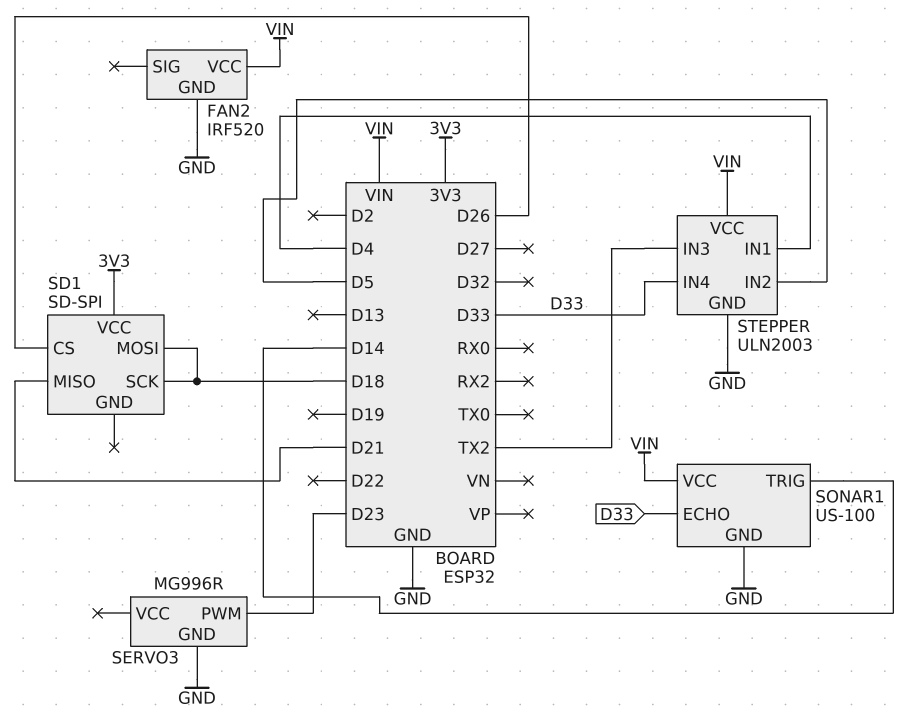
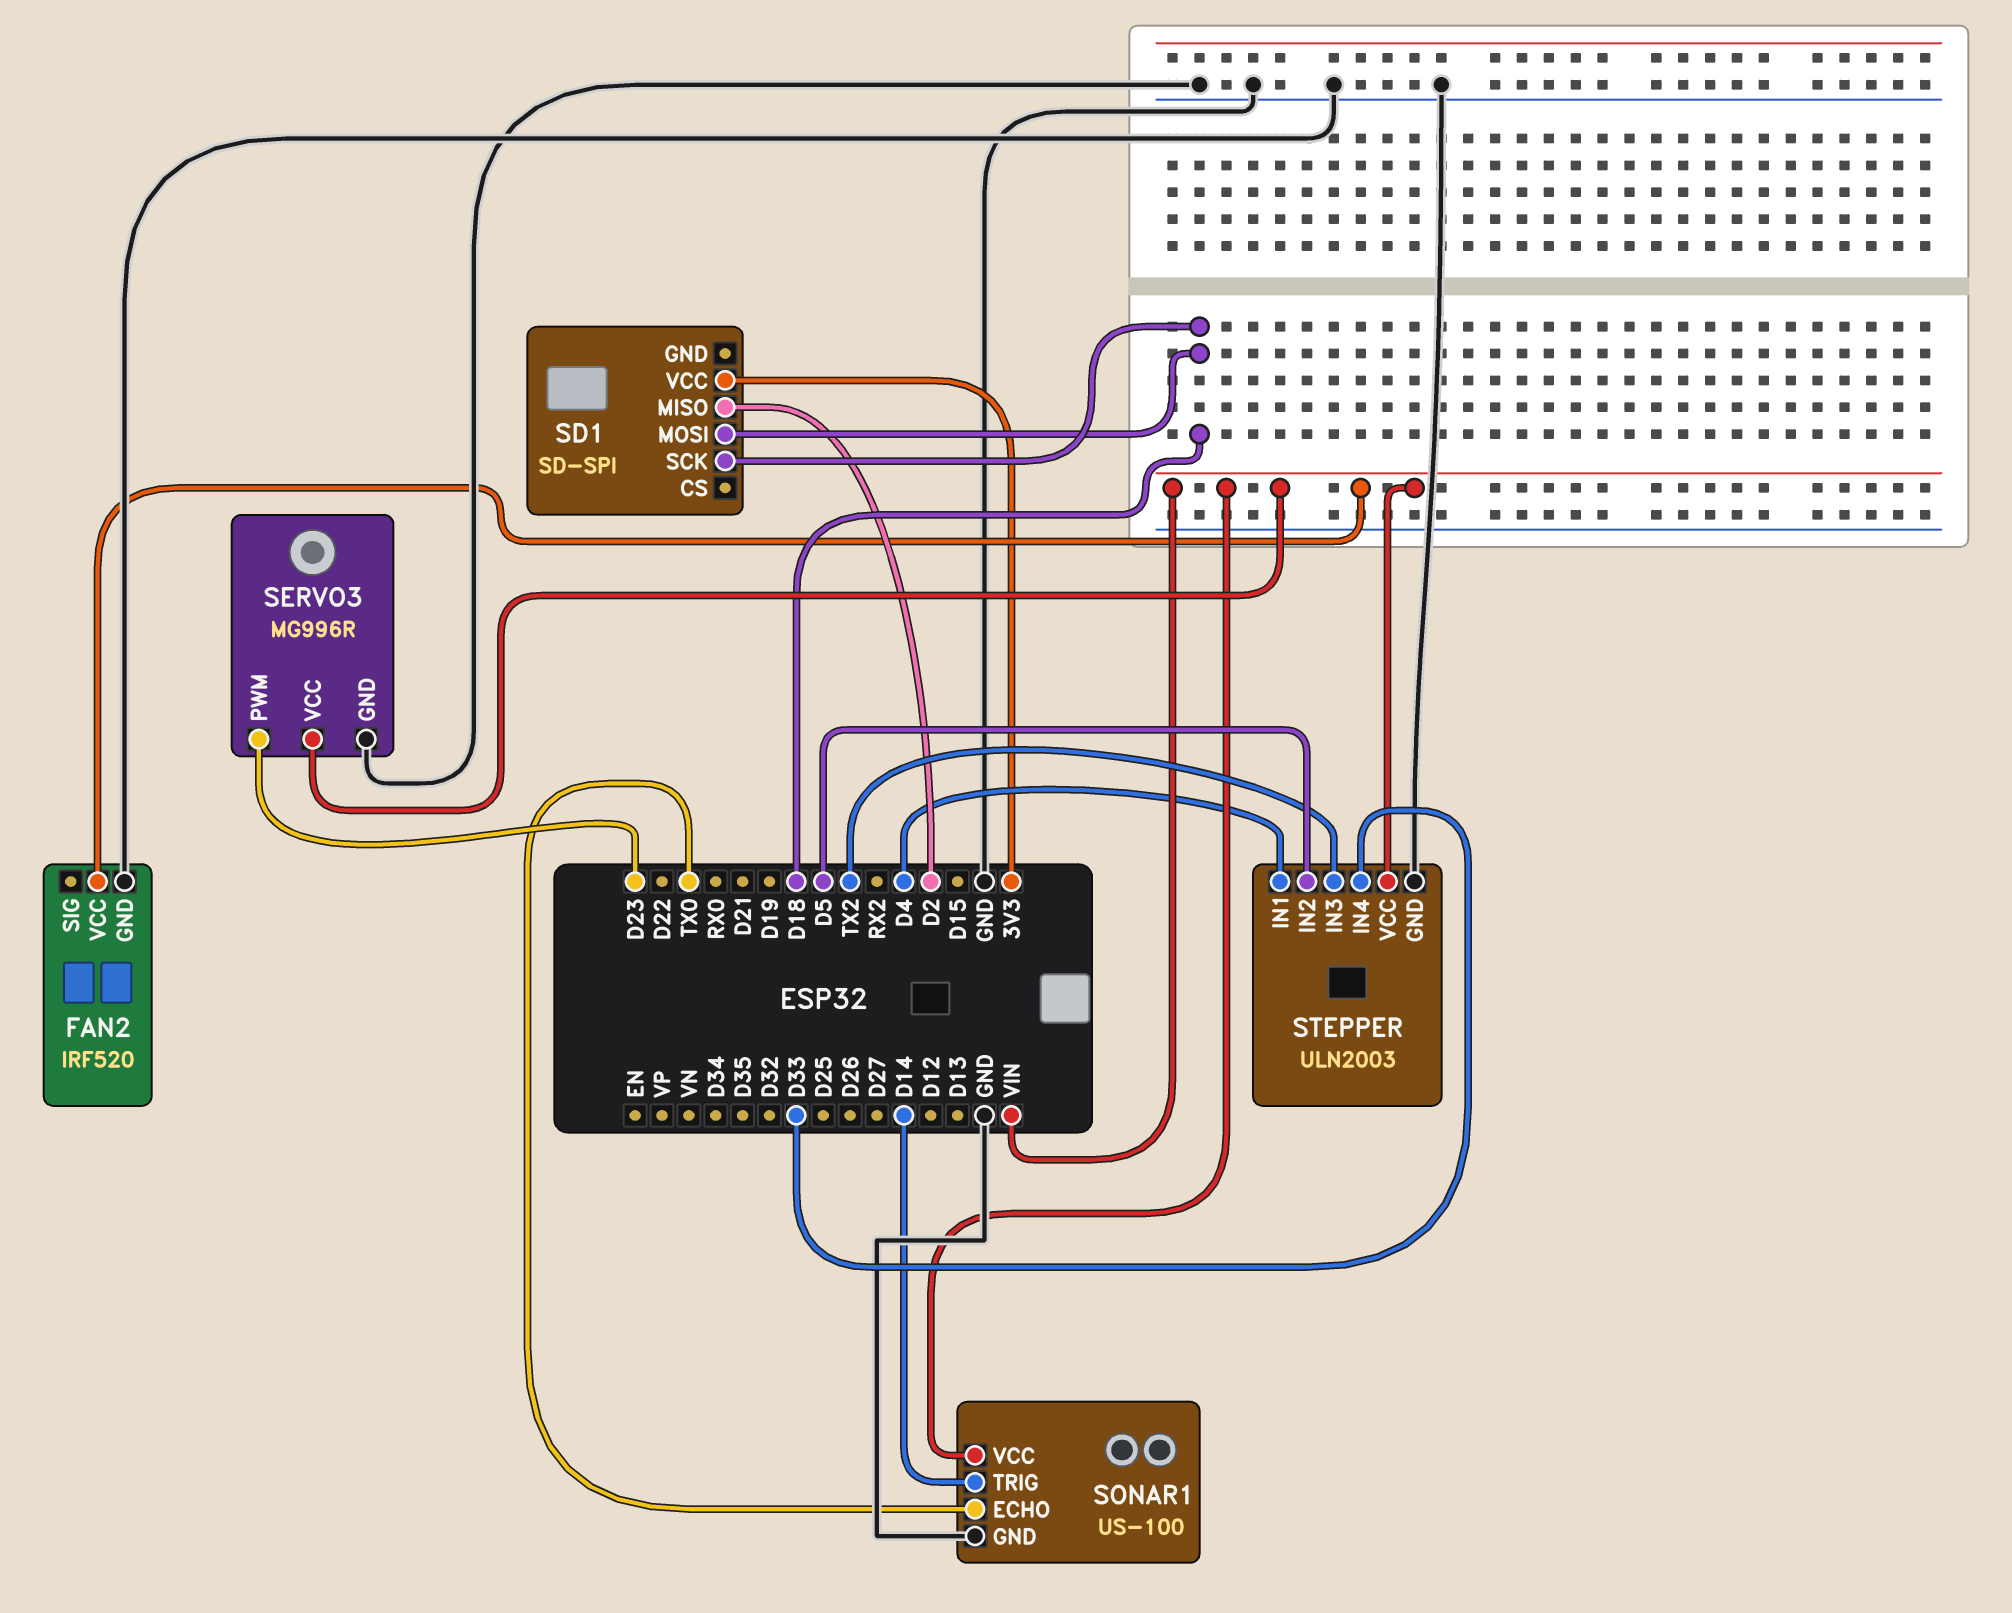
SD1 pin CS: D26 -> none
SD1 pin MISO: D21 -> D2
SERVO3 pin VCC: none -> VIN
SONAR1 pin ECHO: D33 -> TX0

